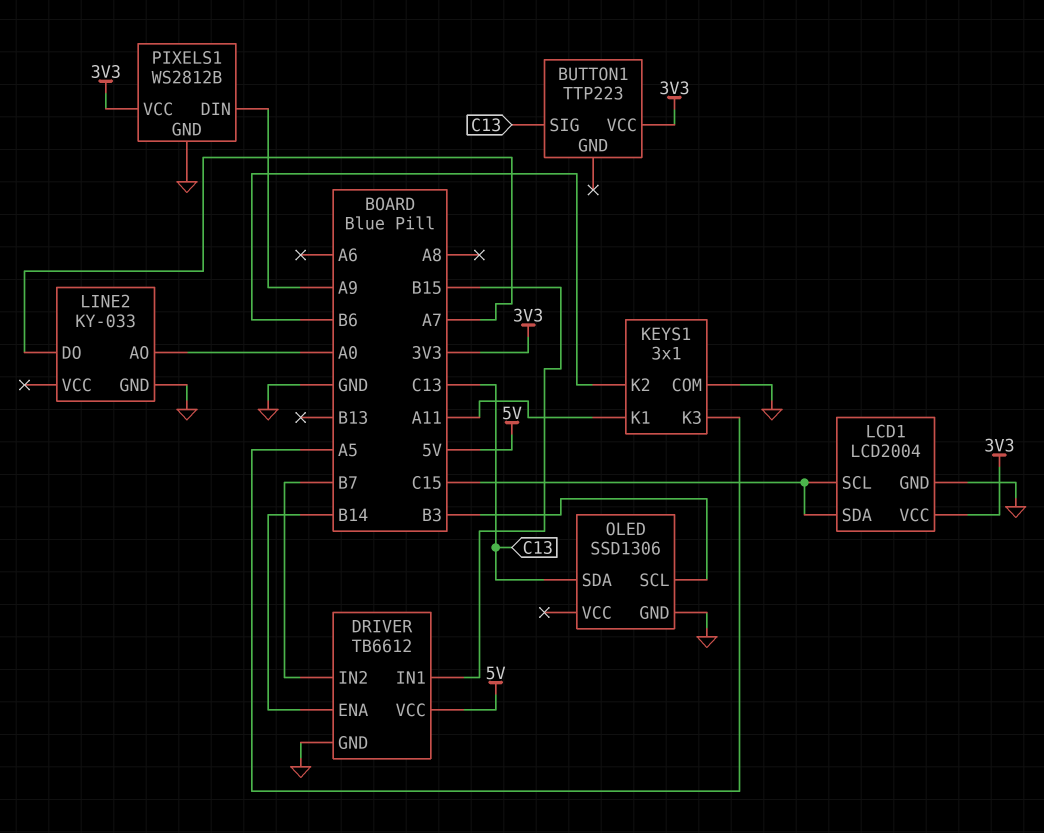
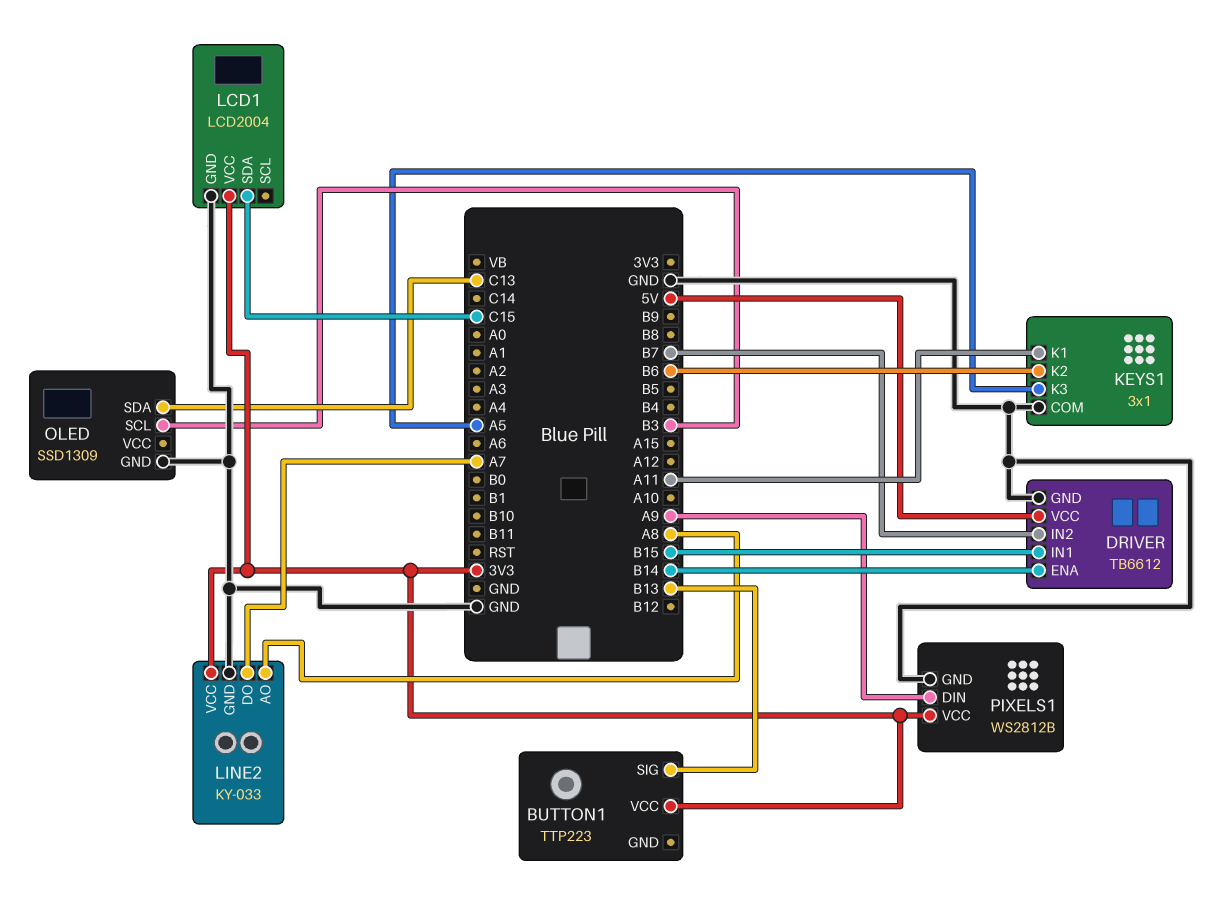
BUTTON1 pin SIG: C13 -> B13
LCD1 pin SCL: C15 -> none
LINE2 pin AO: A0 -> A8
LINE2 pin VCC: none -> 3V3
OLED: SSD1306 -> SSD1309

